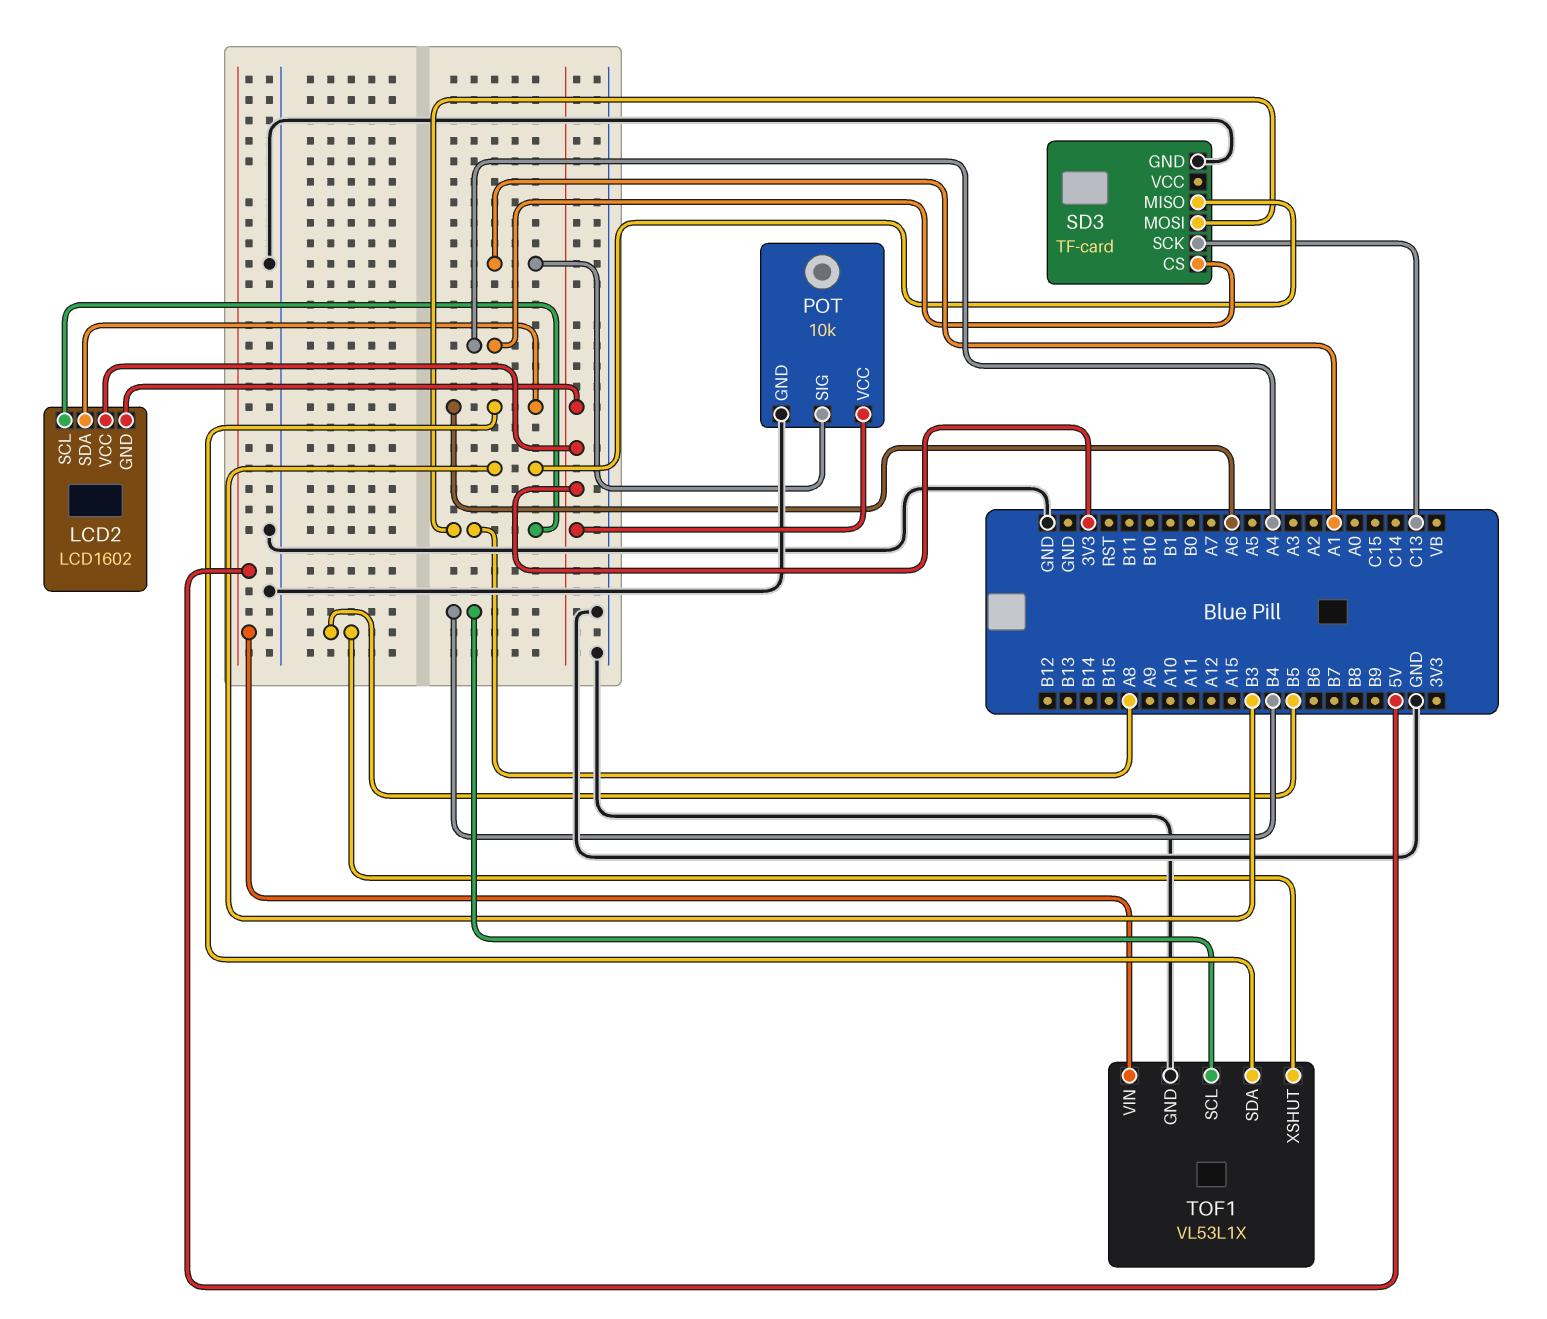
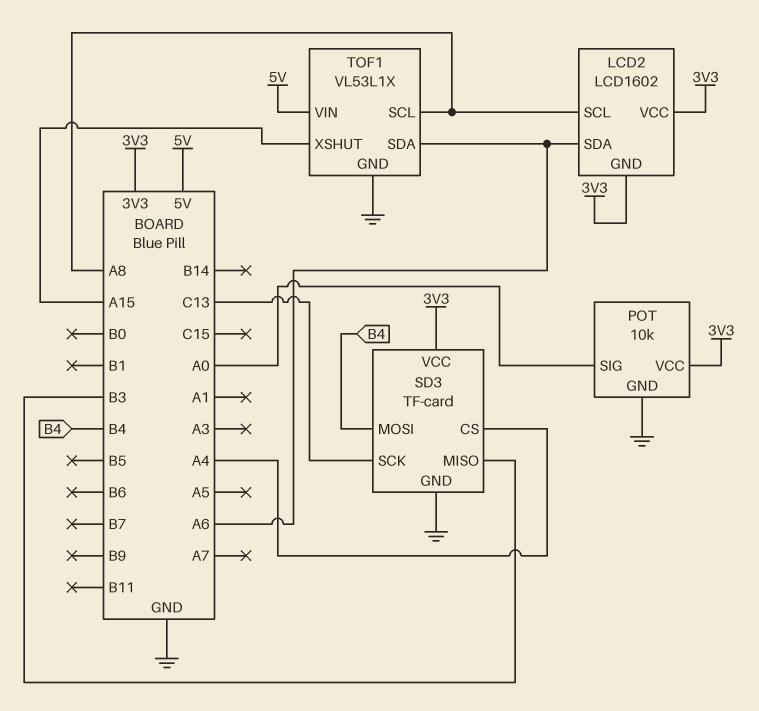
POT pin SIG: A1 -> A0
SD3 pin MOSI: A8 -> B4
SD3 pin VCC: none -> 3V3
TOF1 pin SCL: B4 -> A8
TOF1 pin XSHUT: B5 -> A15

